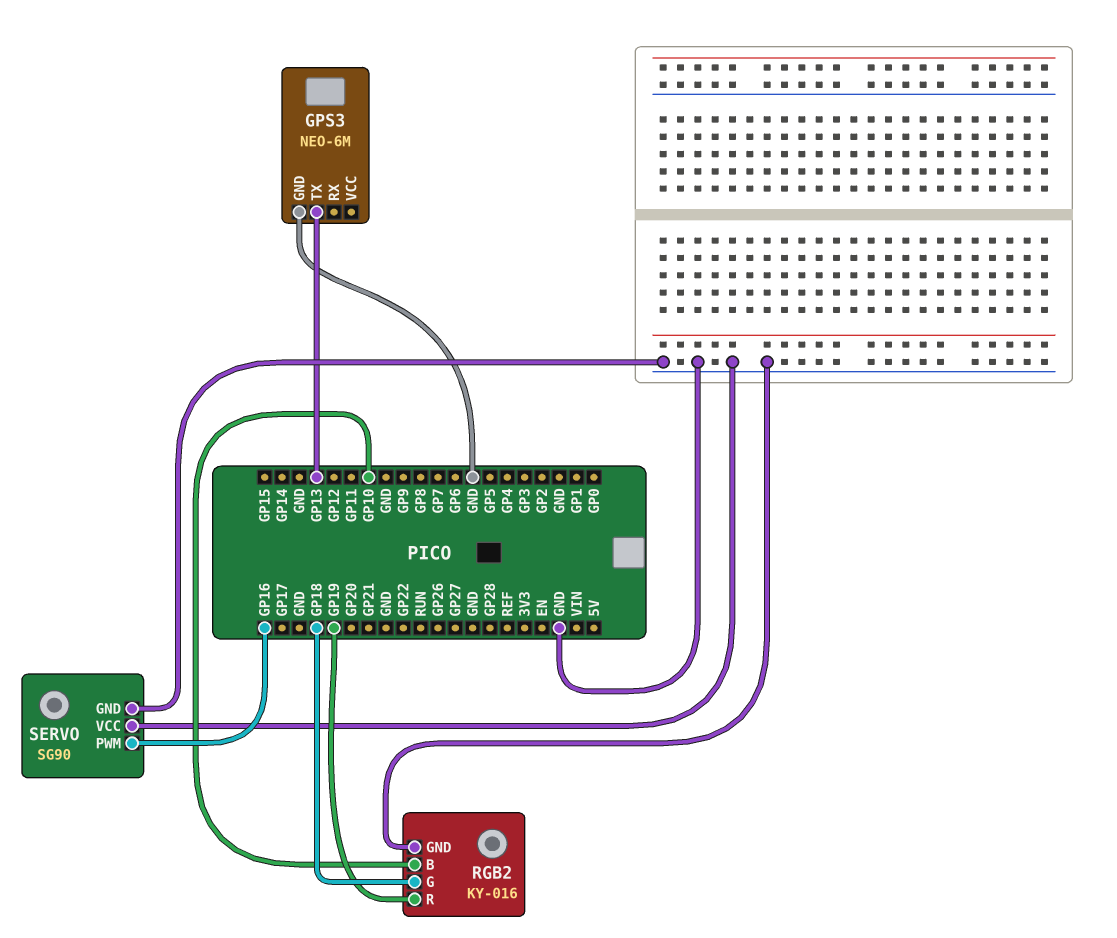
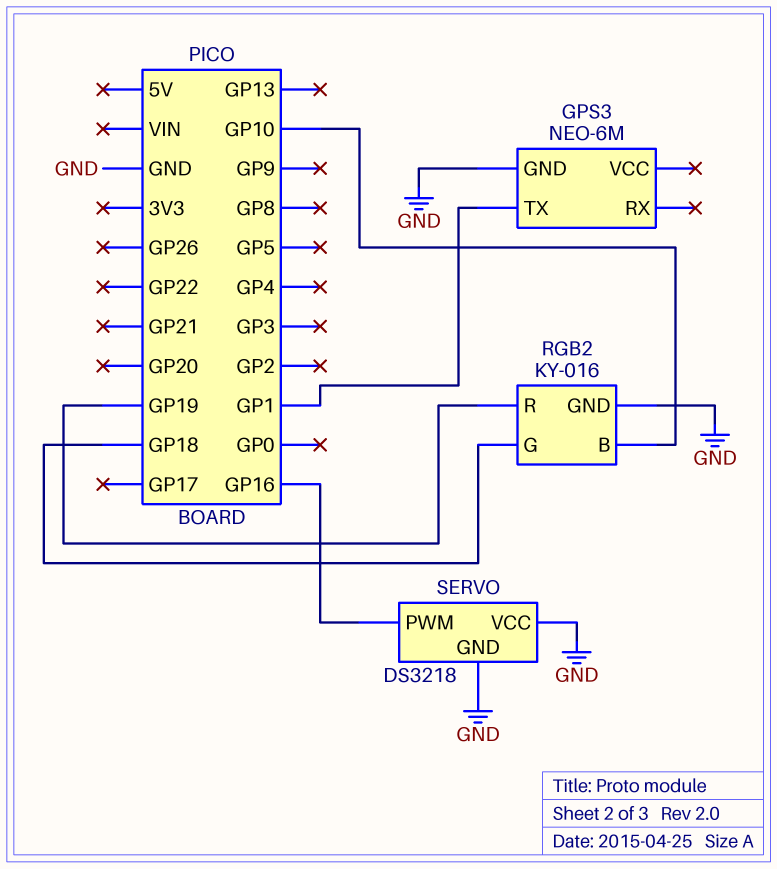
GPS3 pin TX: GP13 -> GP1
SERVO: SG90 -> DS3218

